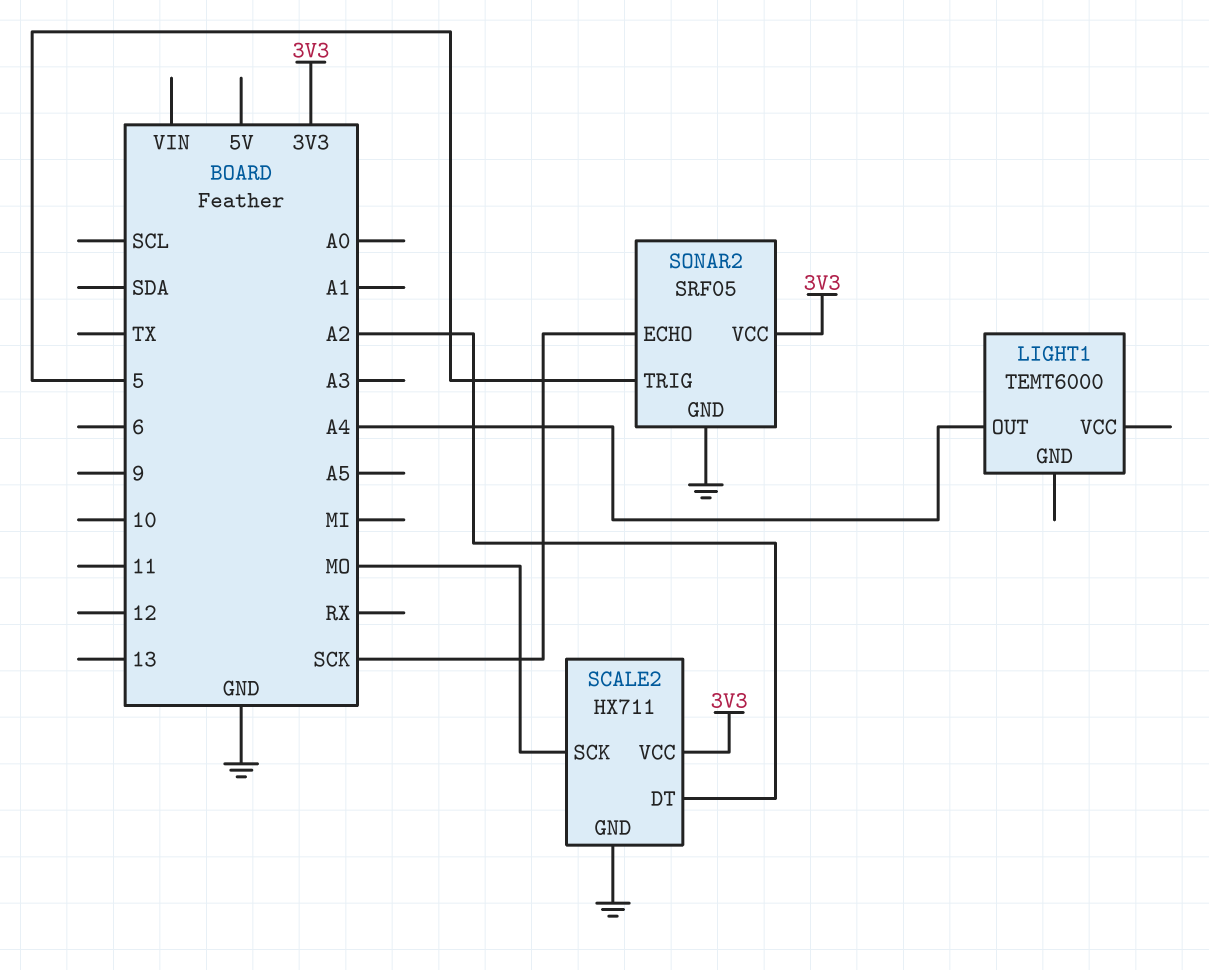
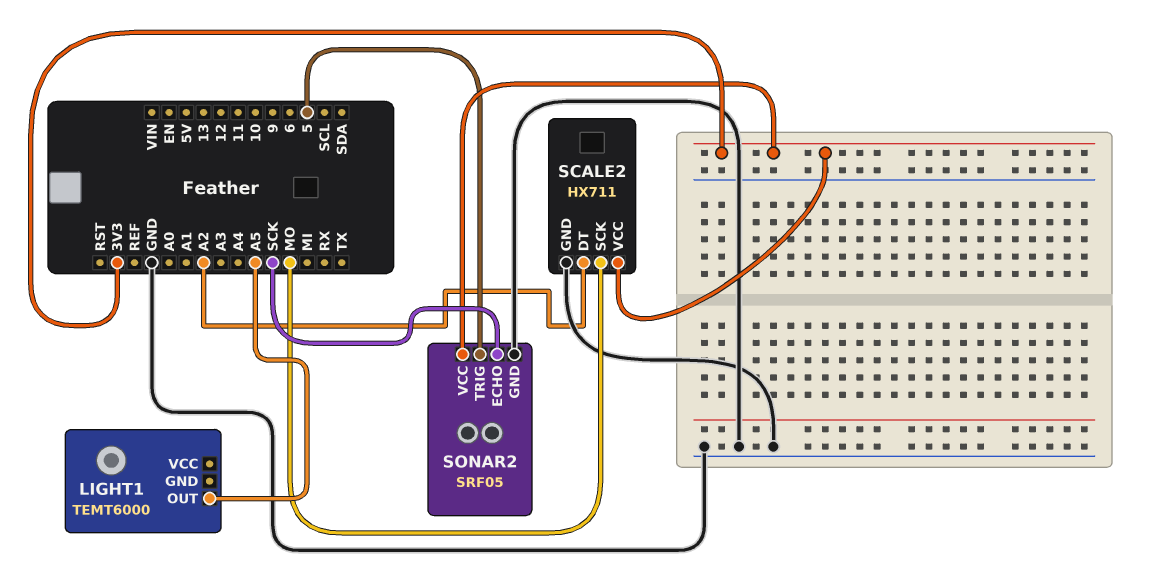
LIGHT1 pin OUT: A4 -> A5

